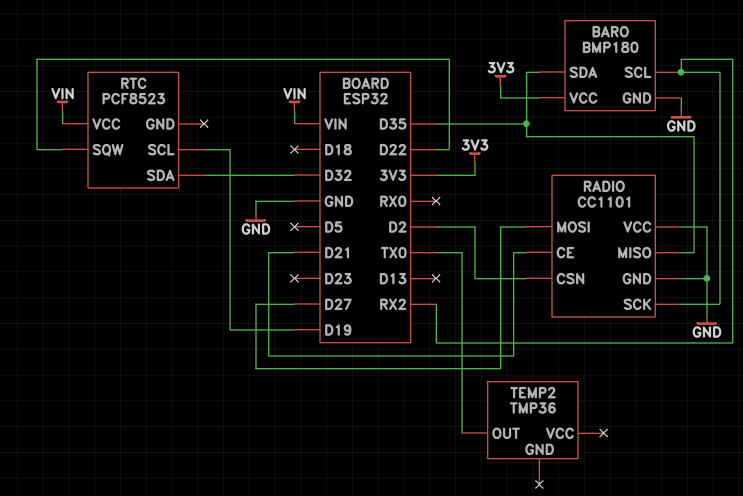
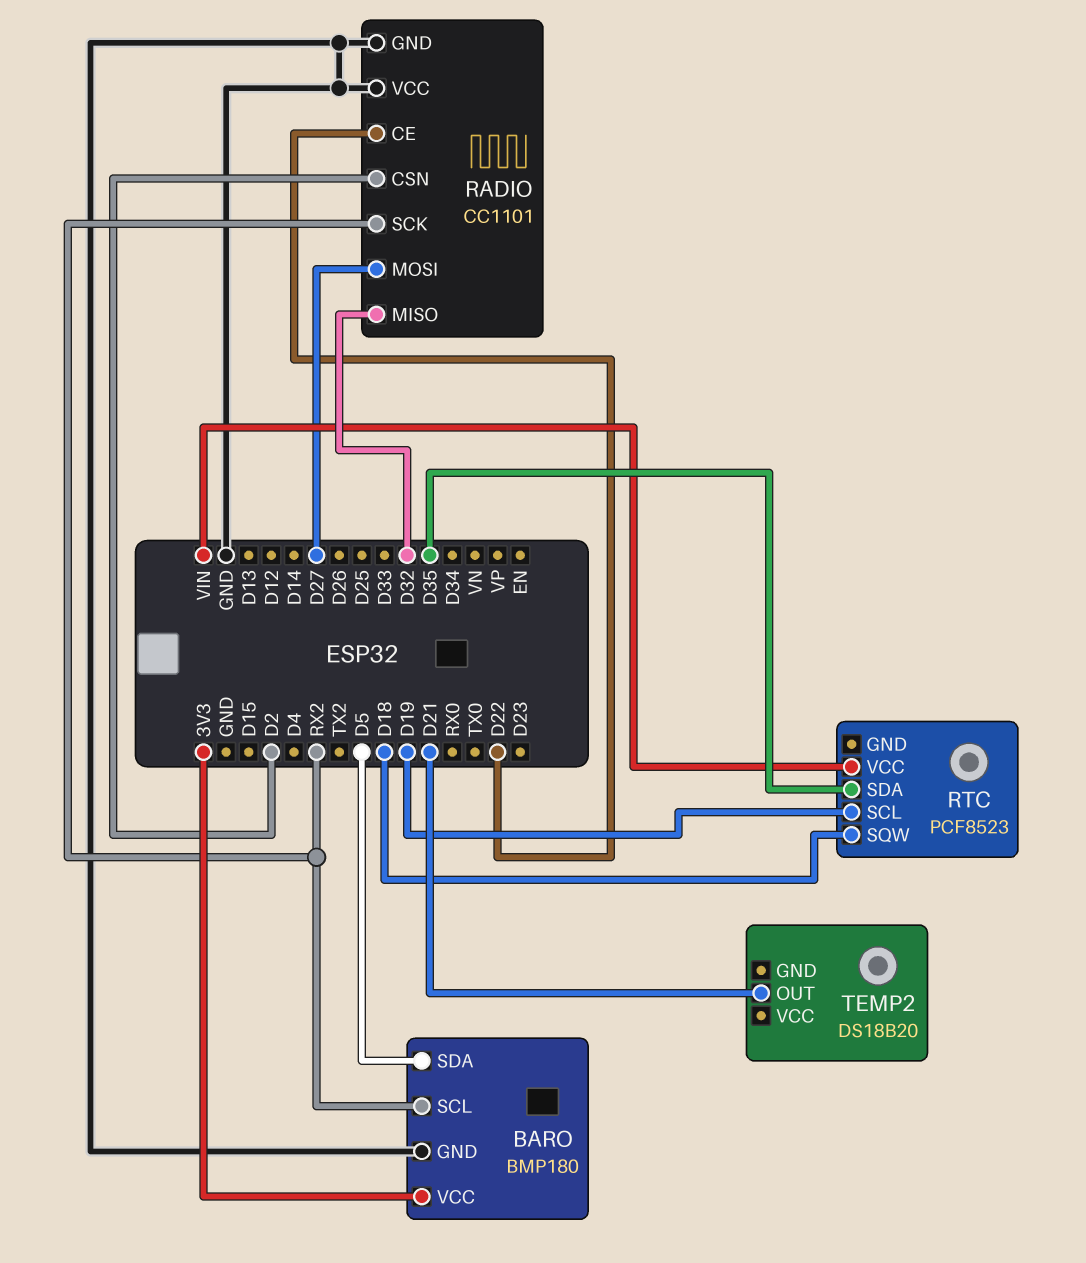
BARO pin SDA: D35 -> D5
RADIO pin CE: D21 -> D22
RADIO pin MISO: D35 -> D32
RTC pin SDA: D32 -> D35
RTC pin SQW: D22 -> D18
TEMP2: TMP36 -> DS18B20
TEMP2 pin OUT: TX0 -> D21

